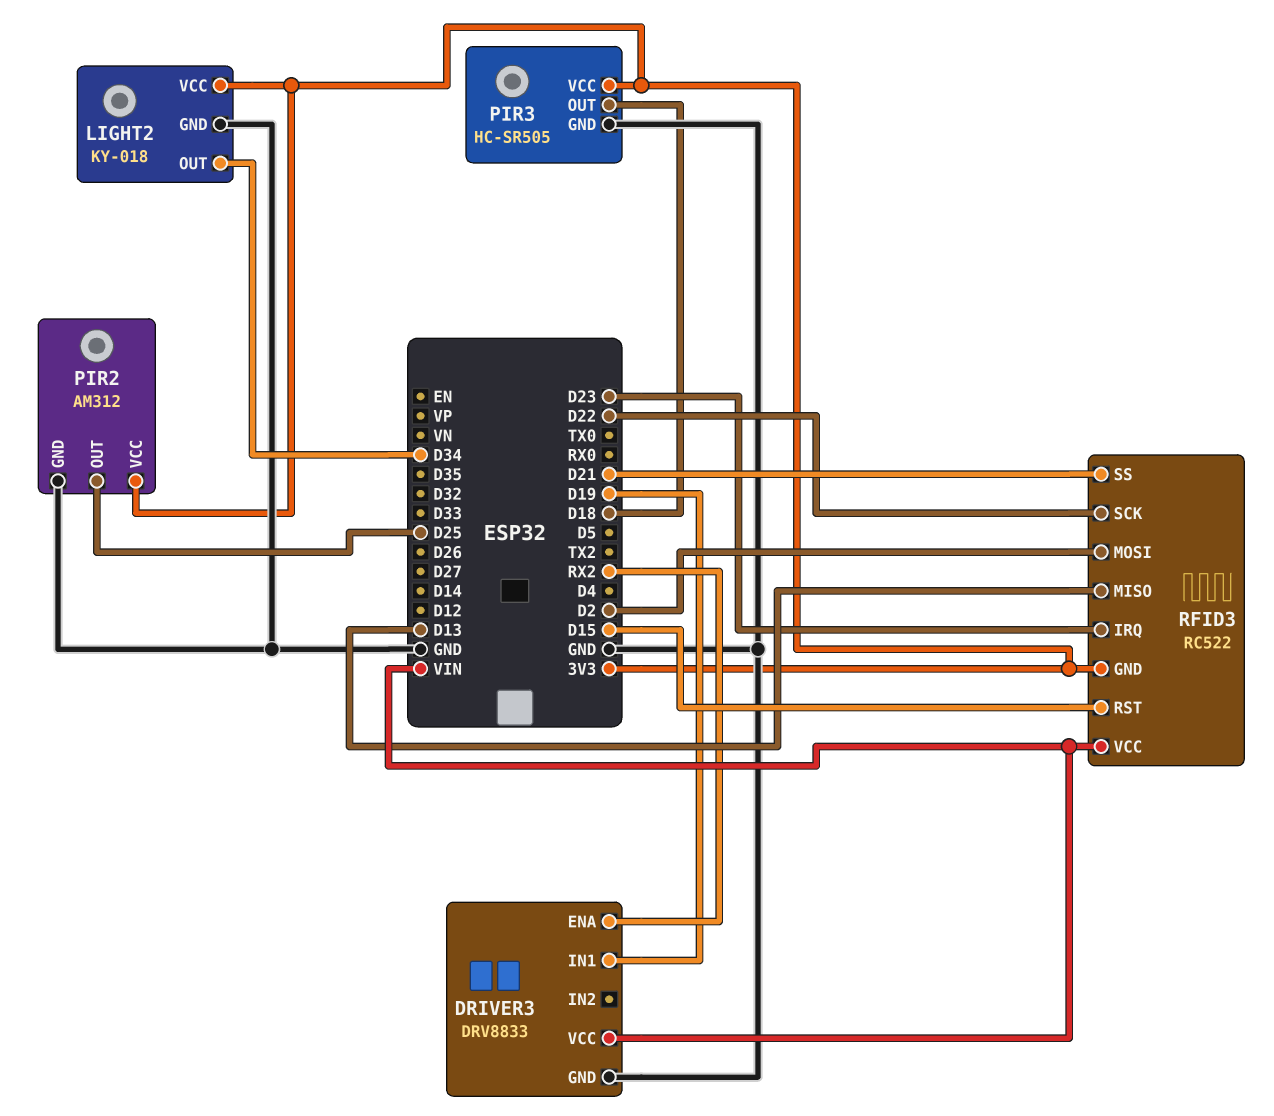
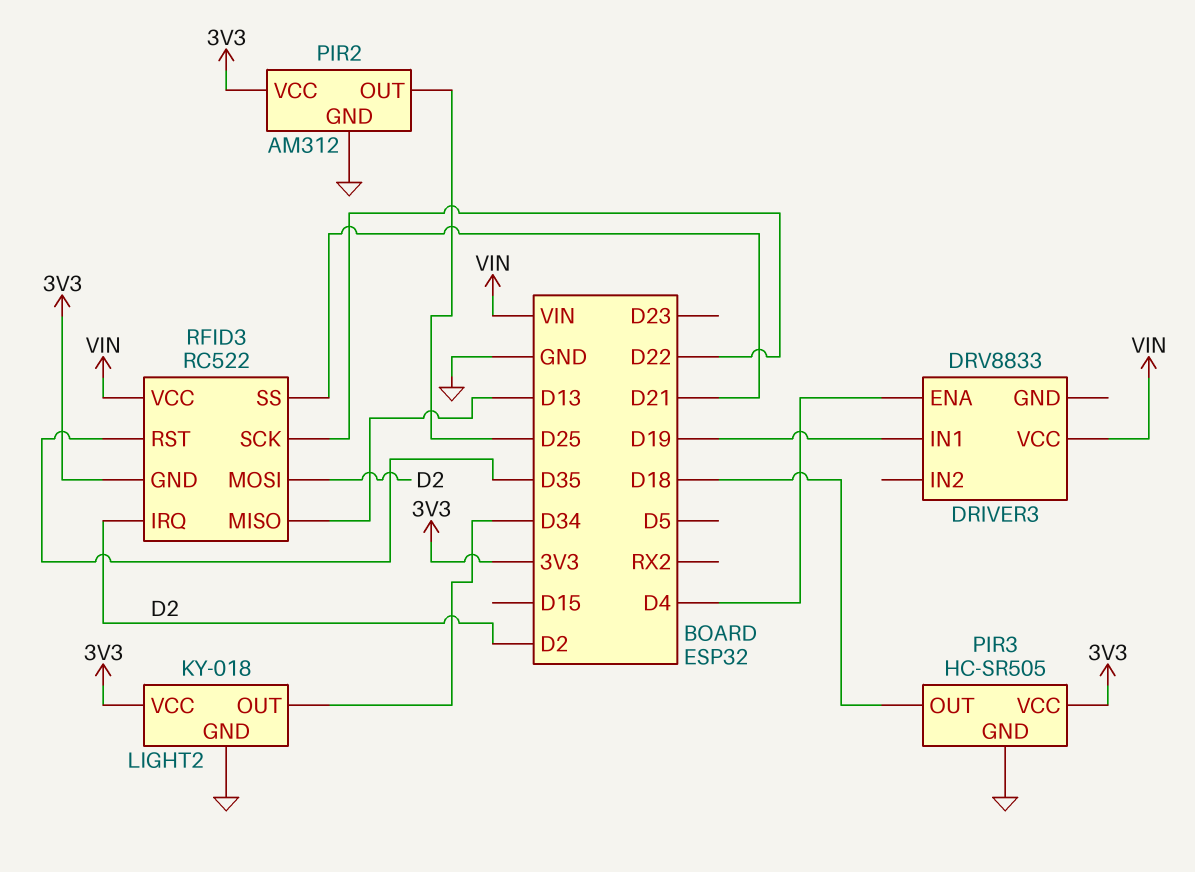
DRIVER3 pin ENA: RX2 -> D4
DRIVER3 pin GND: GND -> none
RFID3 pin IRQ: D23 -> D2
RFID3 pin RST: D15 -> D35

